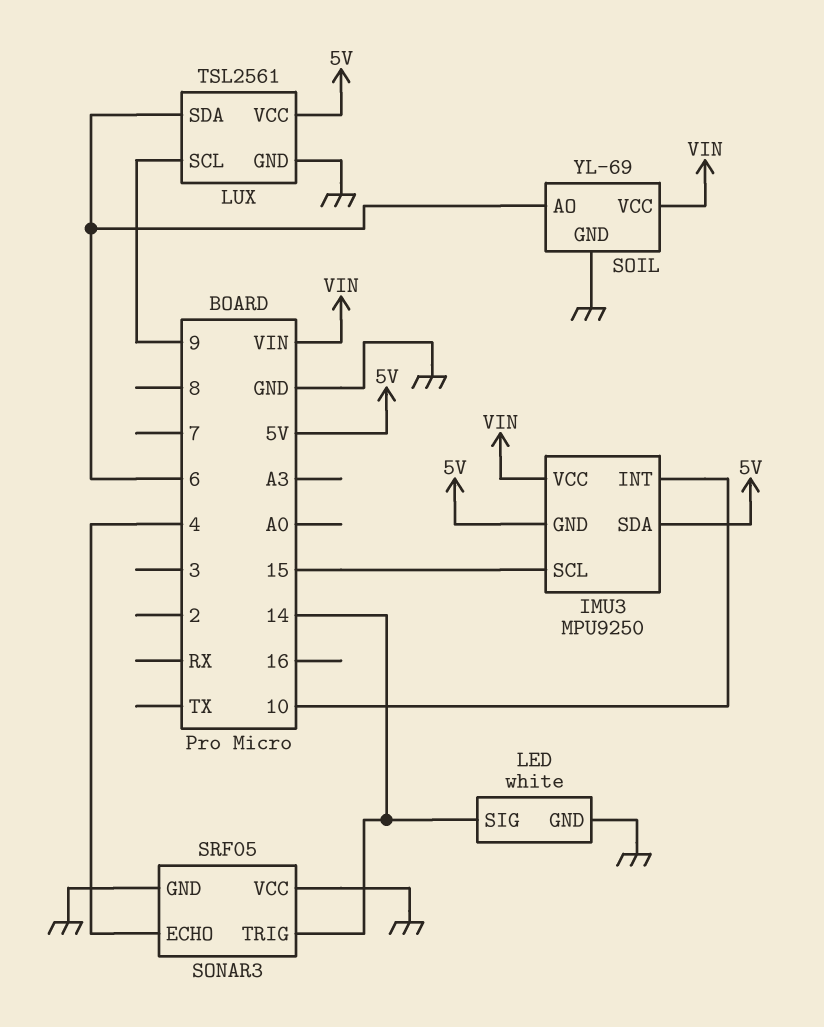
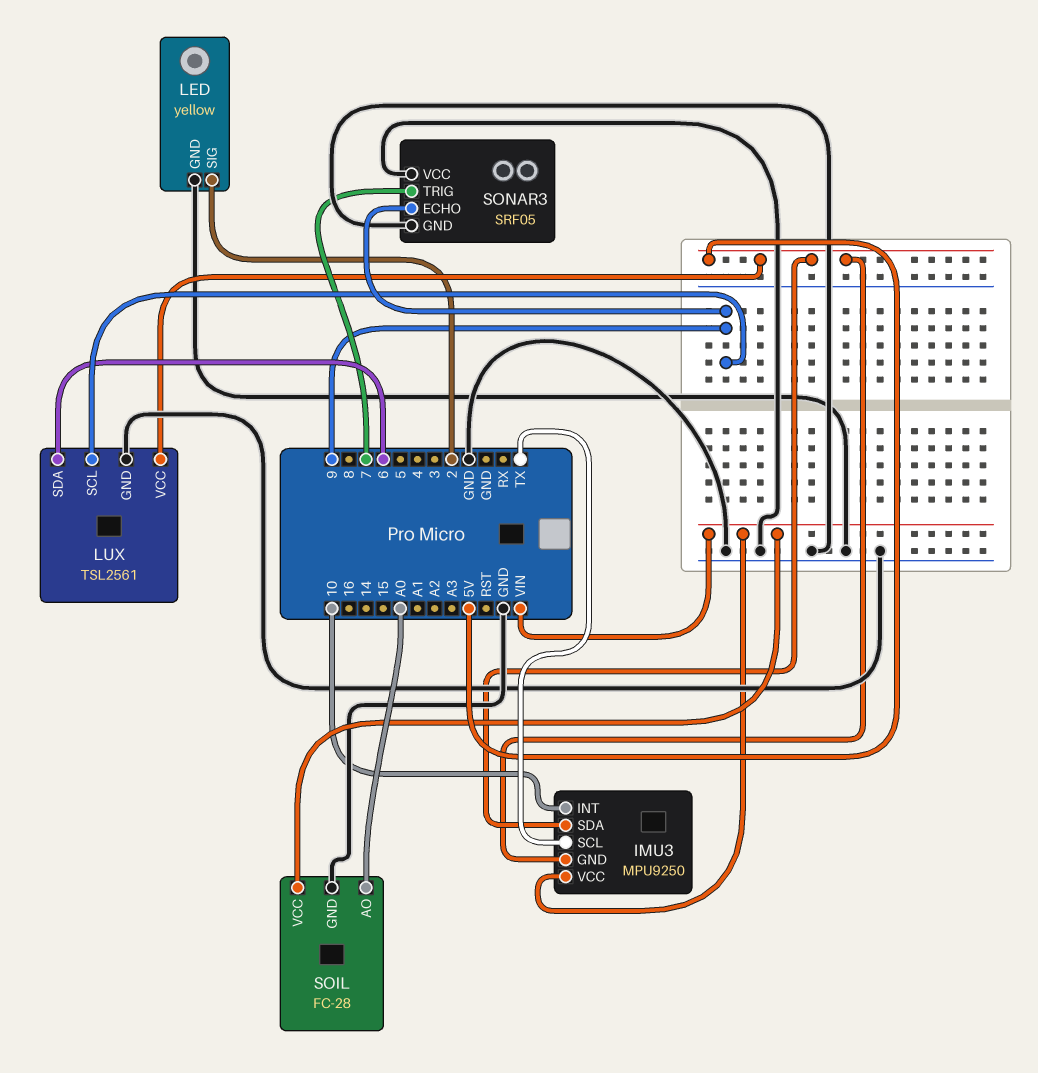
IMU3 pin SCL: 15 -> TX
LED: white -> yellow
LED pin SIG: 14 -> 2
SOIL: YL-69 -> FC-28
SOIL pin AO: 6 -> A0
SONAR3 pin ECHO: 4 -> 9
SONAR3 pin TRIG: 14 -> 7

